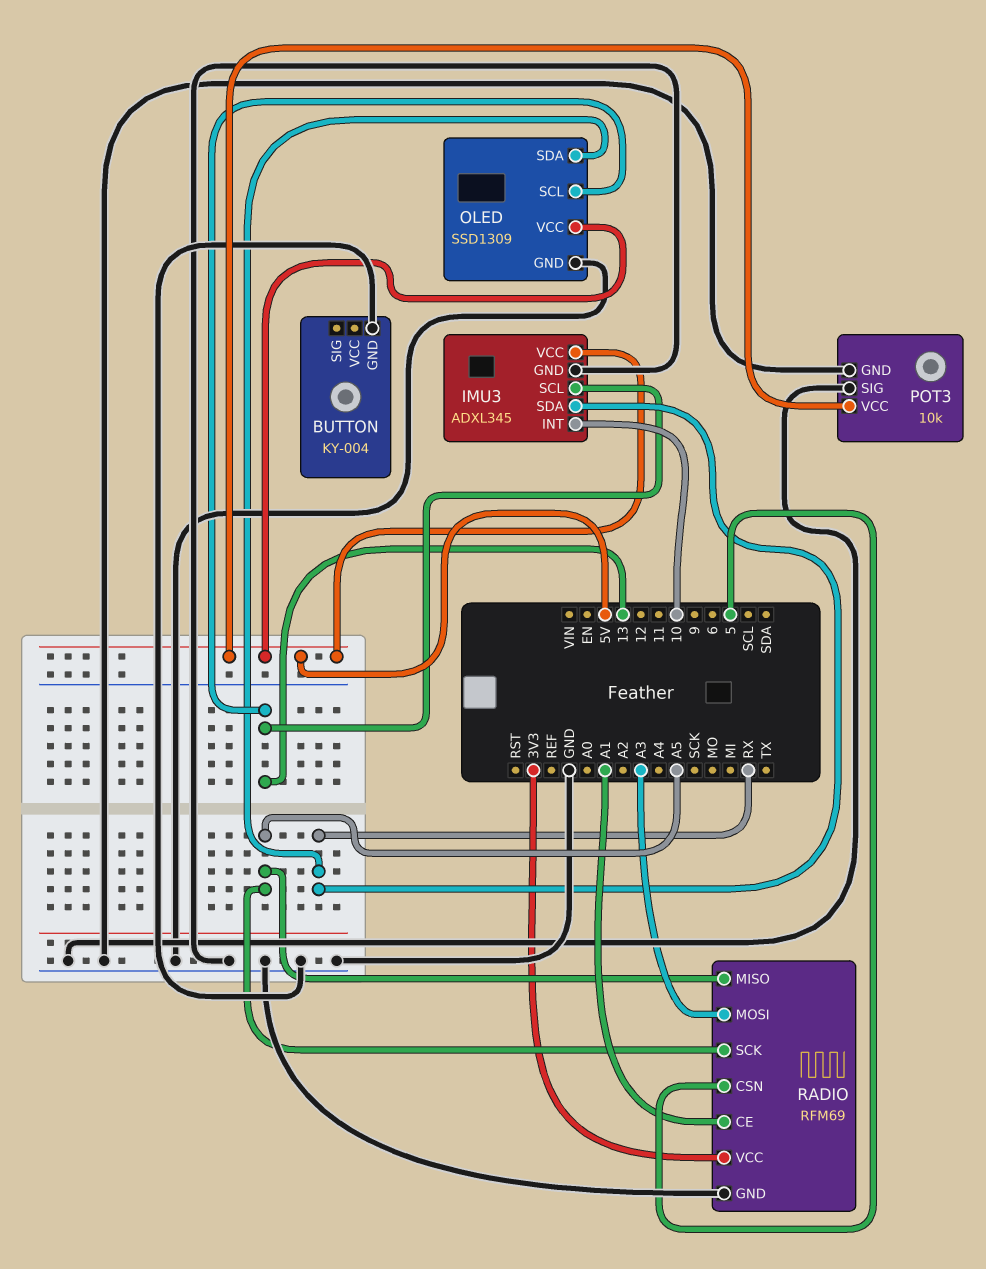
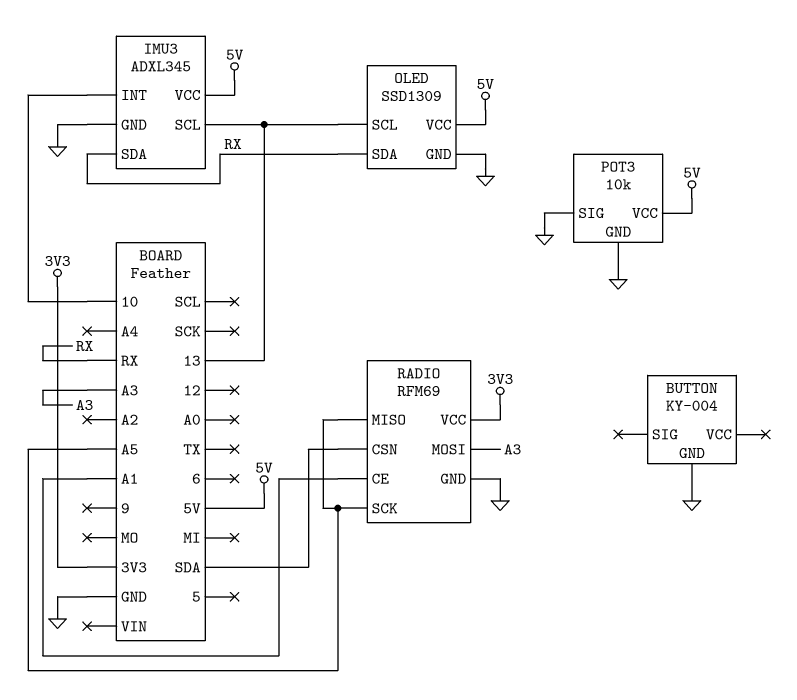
RADIO pin CSN: 5 -> SDA

